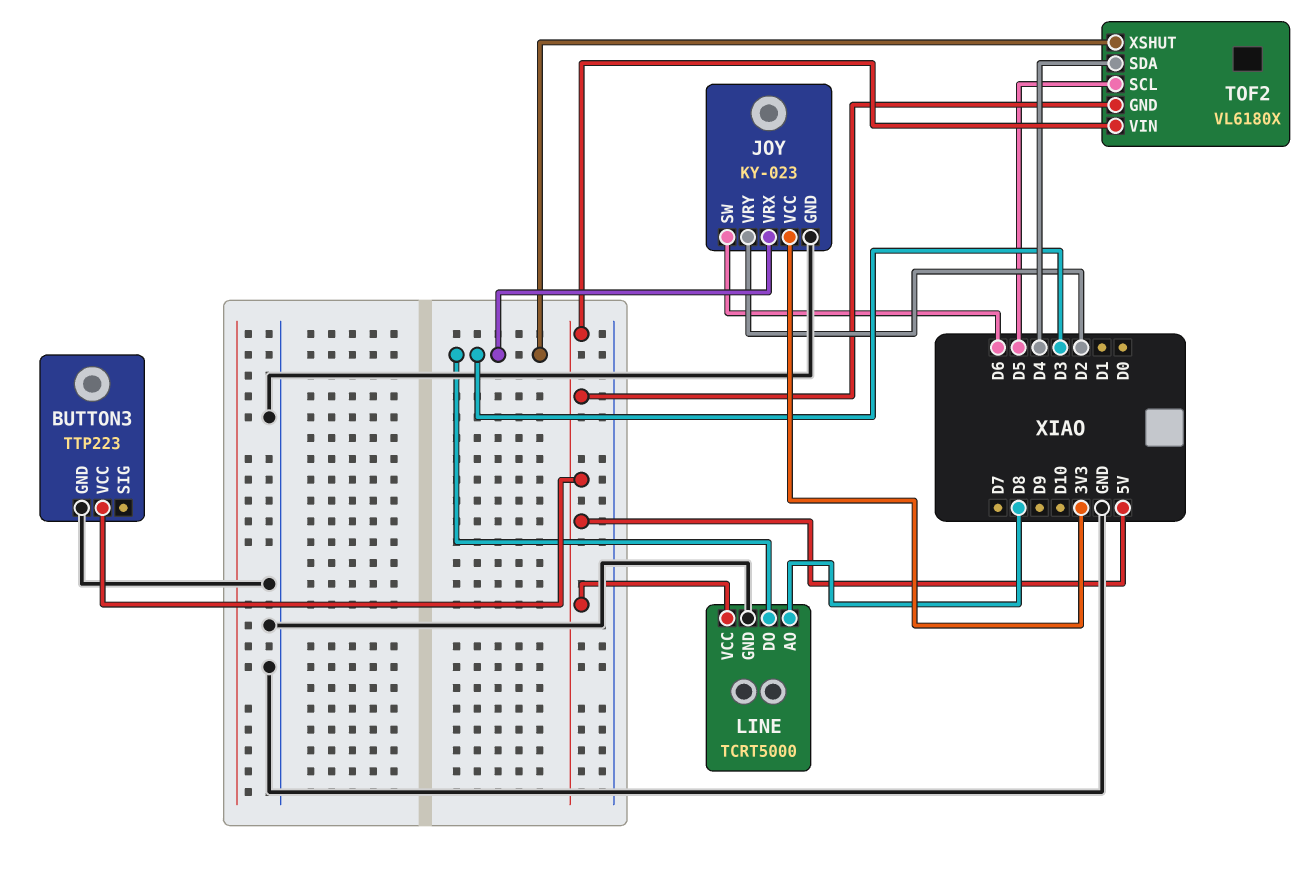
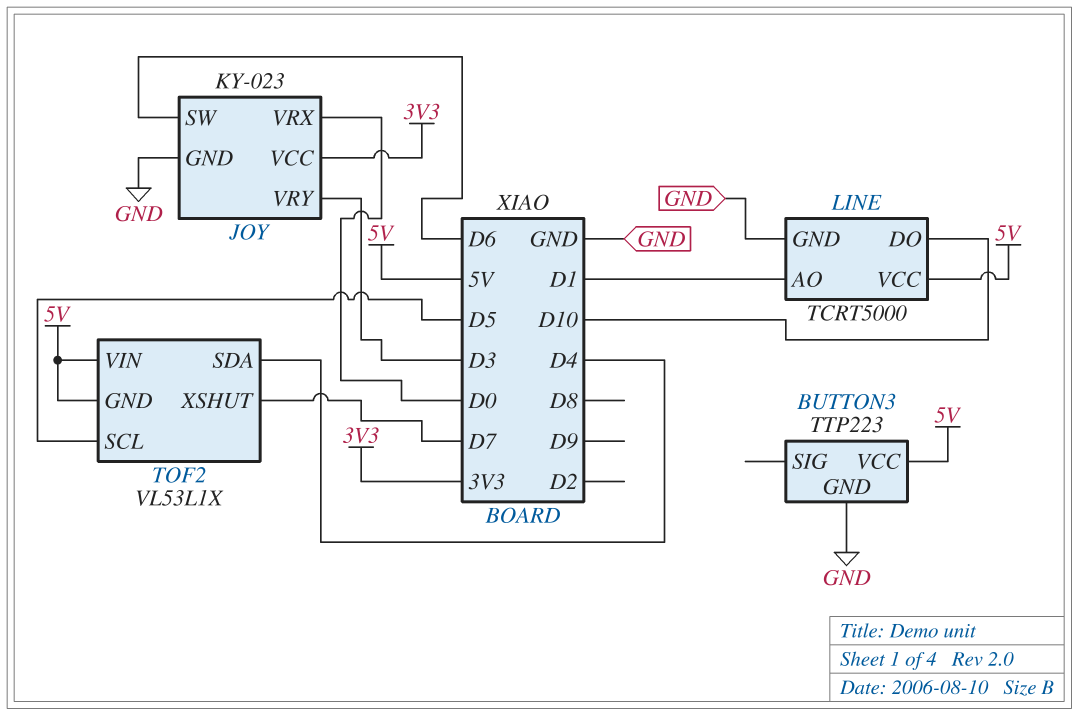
JOY pin VRX: D3 -> D0
JOY pin VRY: D2 -> D3
LINE pin AO: D8 -> D1
LINE pin DO: D3 -> D10
TOF2: VL6180X -> VL53L1X
TOF2 pin XSHUT: D3 -> D7

